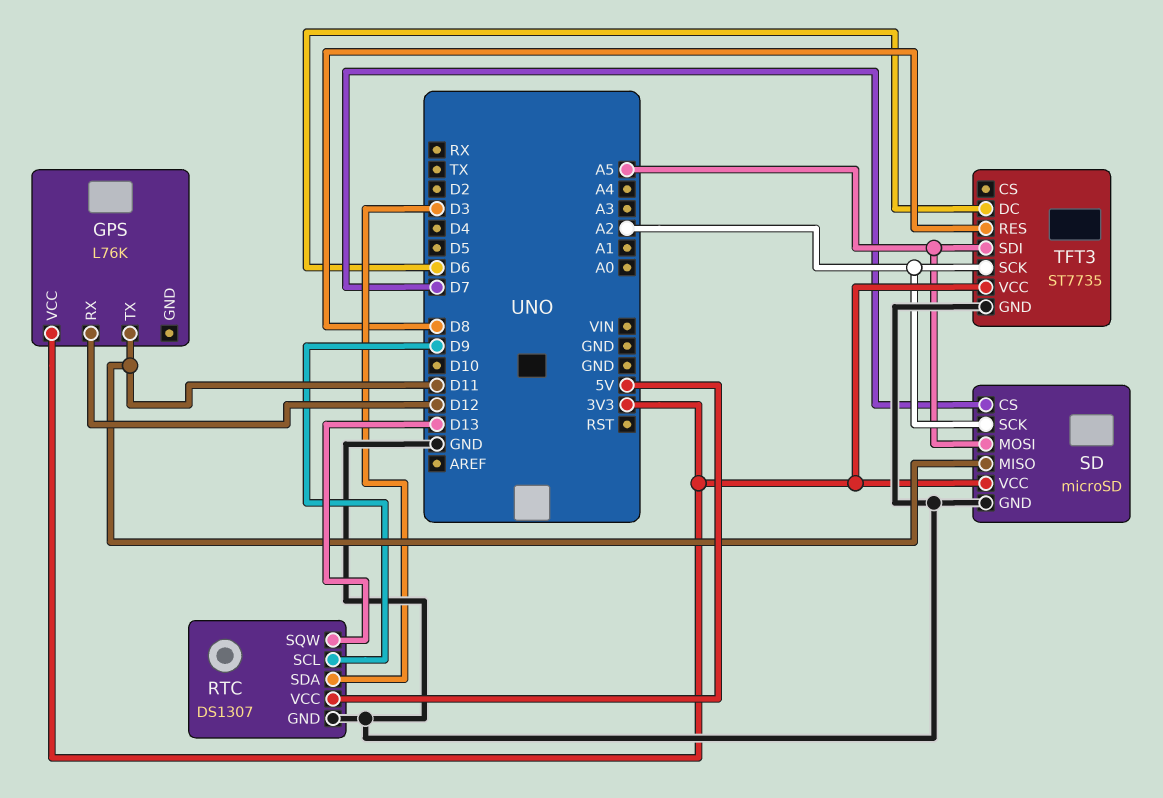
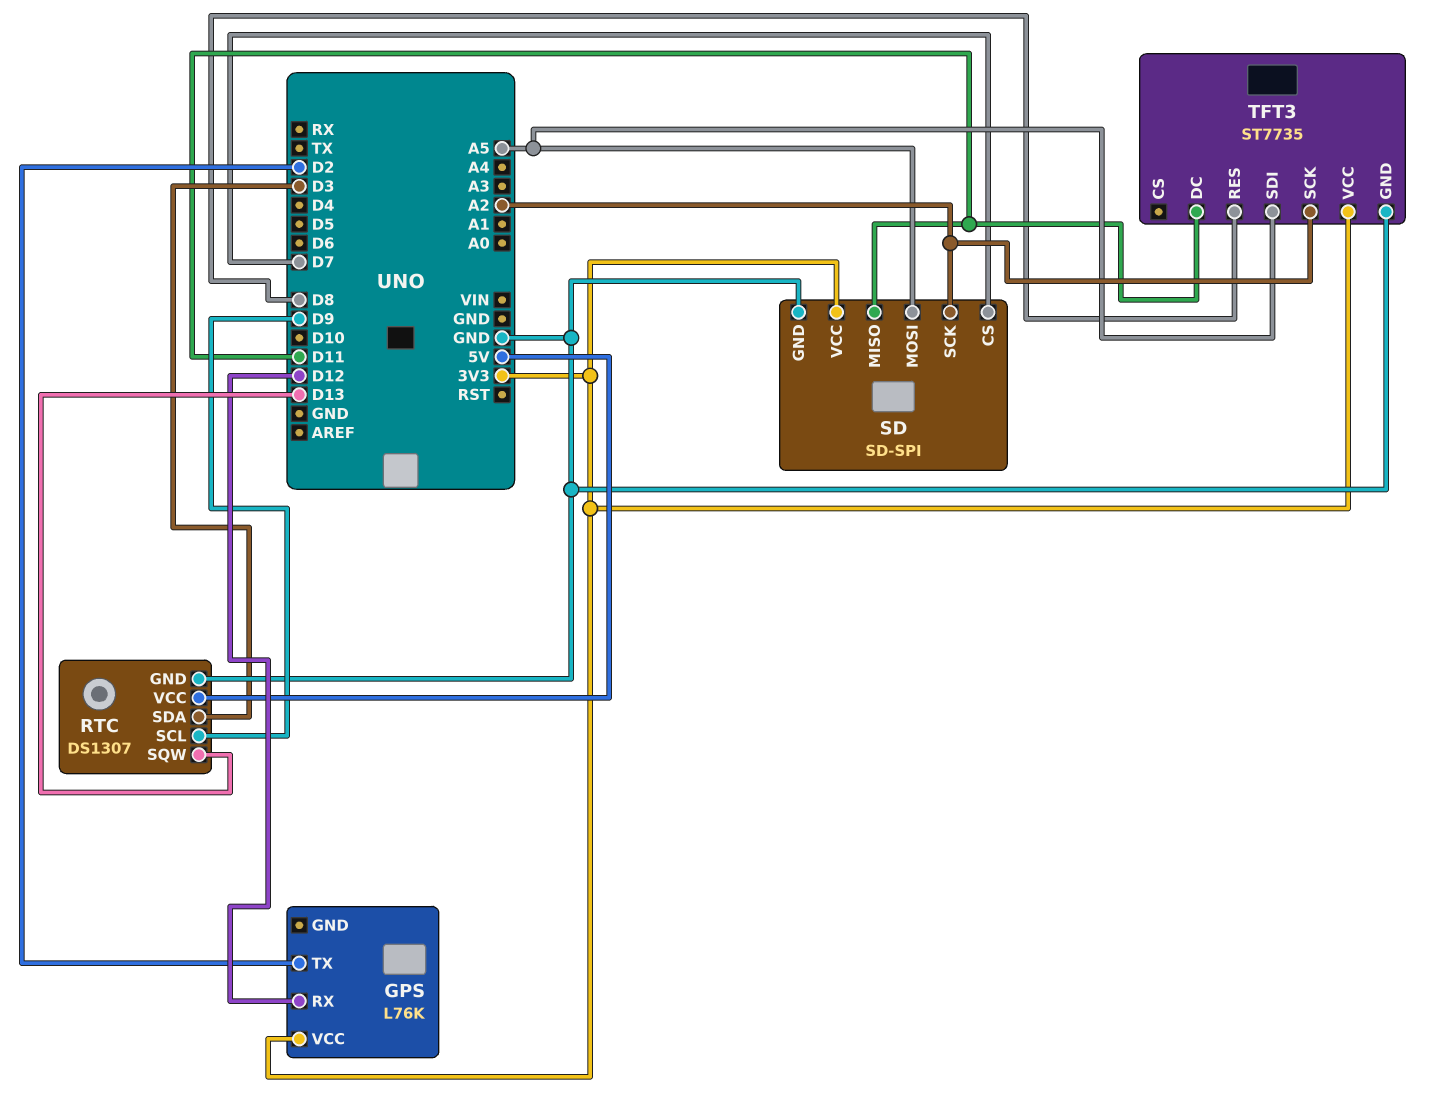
GPS pin TX: D11 -> D2
SD: microSD -> SD-SPI
TFT3 pin DC: D6 -> D11

